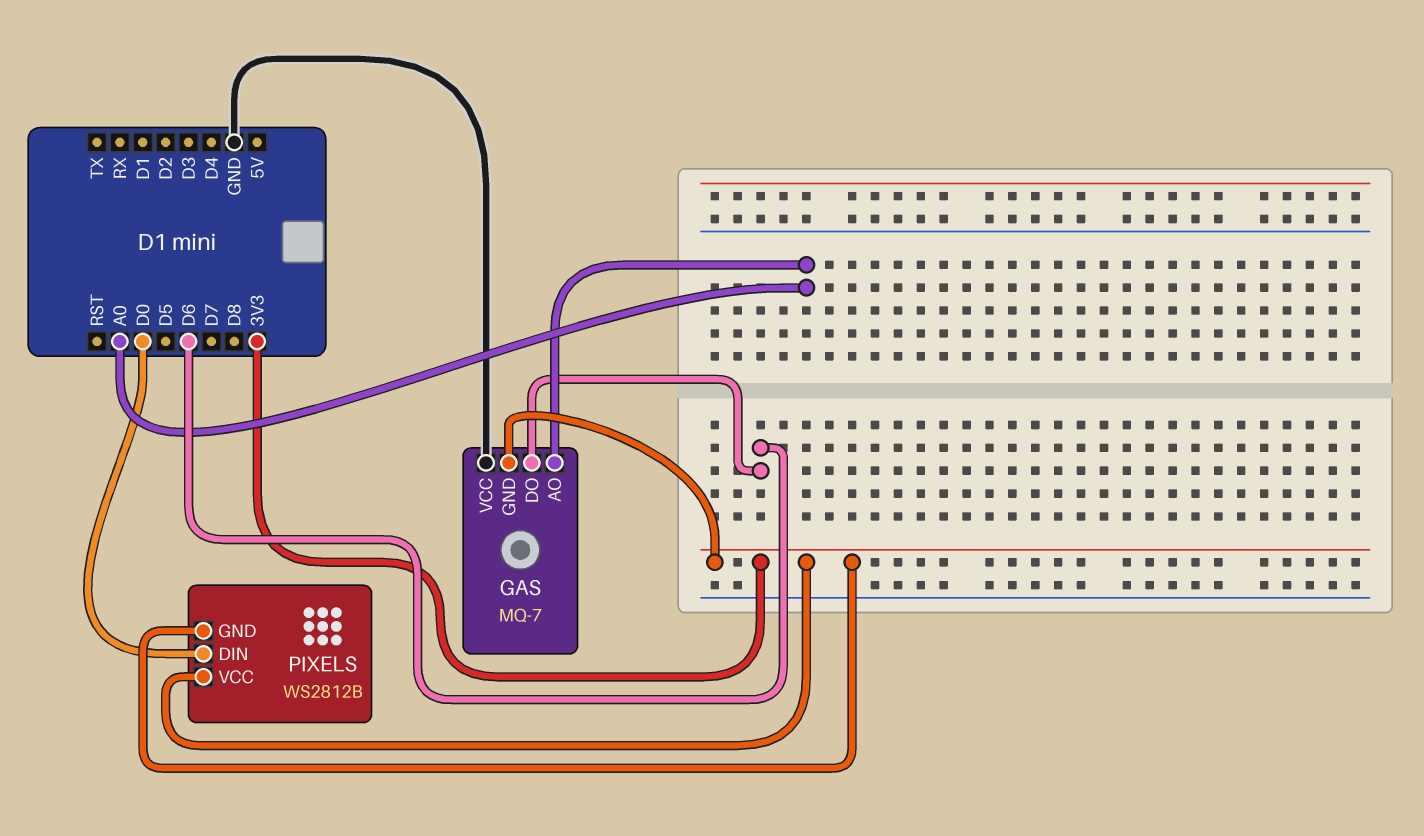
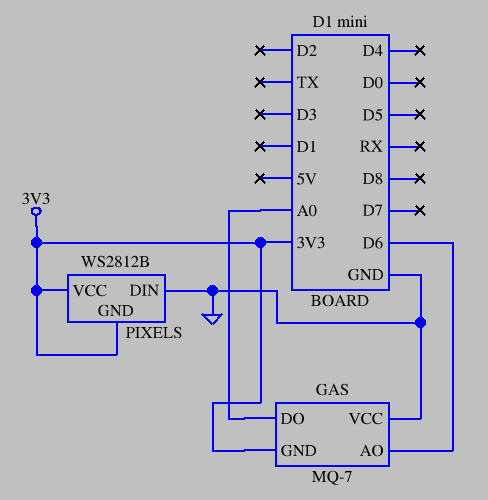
GAS pin AO: A0 -> D6
GAS pin DO: D6 -> A0
PIXELS pin DIN: D0 -> GND

